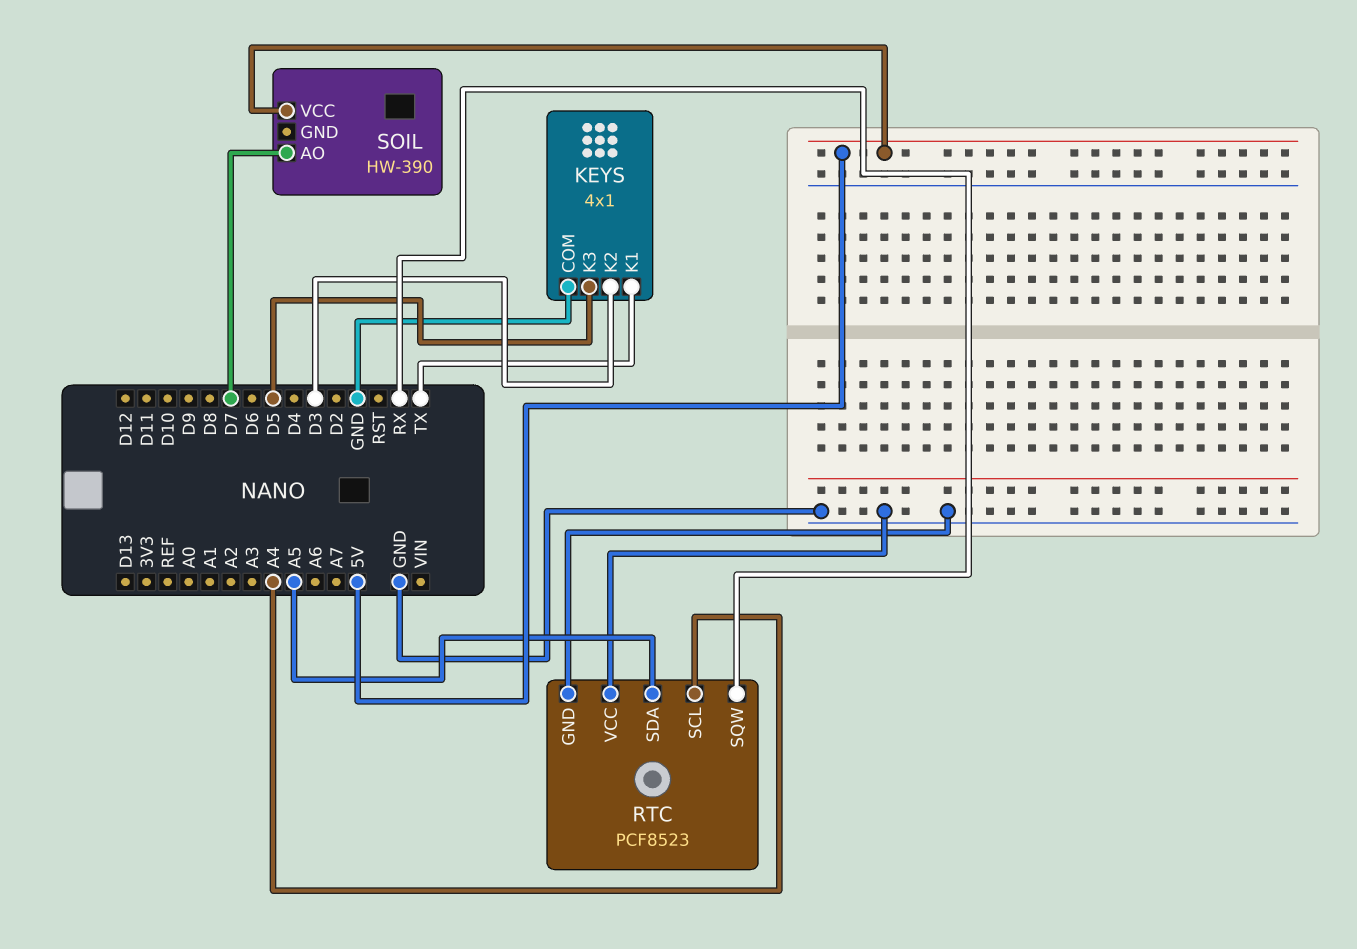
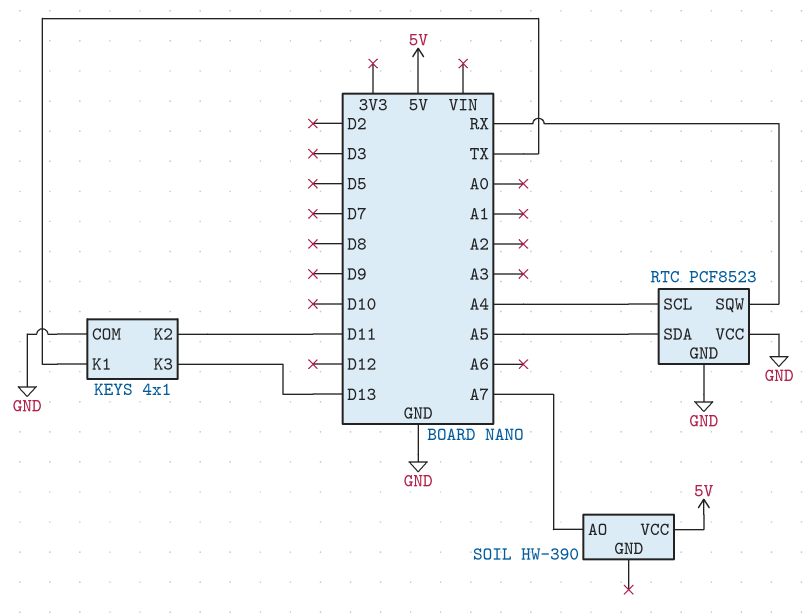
KEYS pin K2: D3 -> D11
KEYS pin K3: D5 -> D13
SOIL pin AO: D7 -> A7

